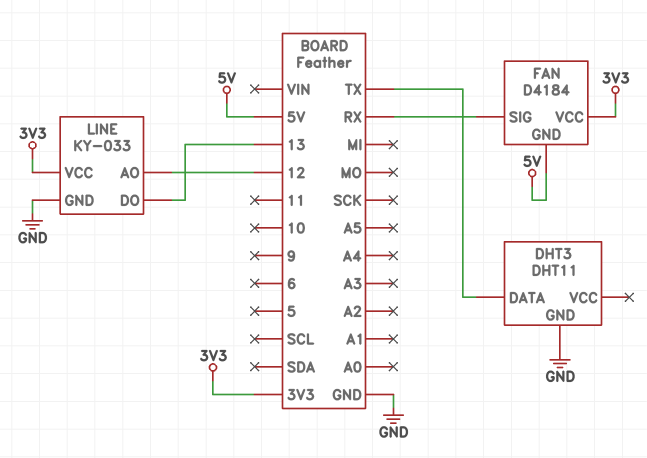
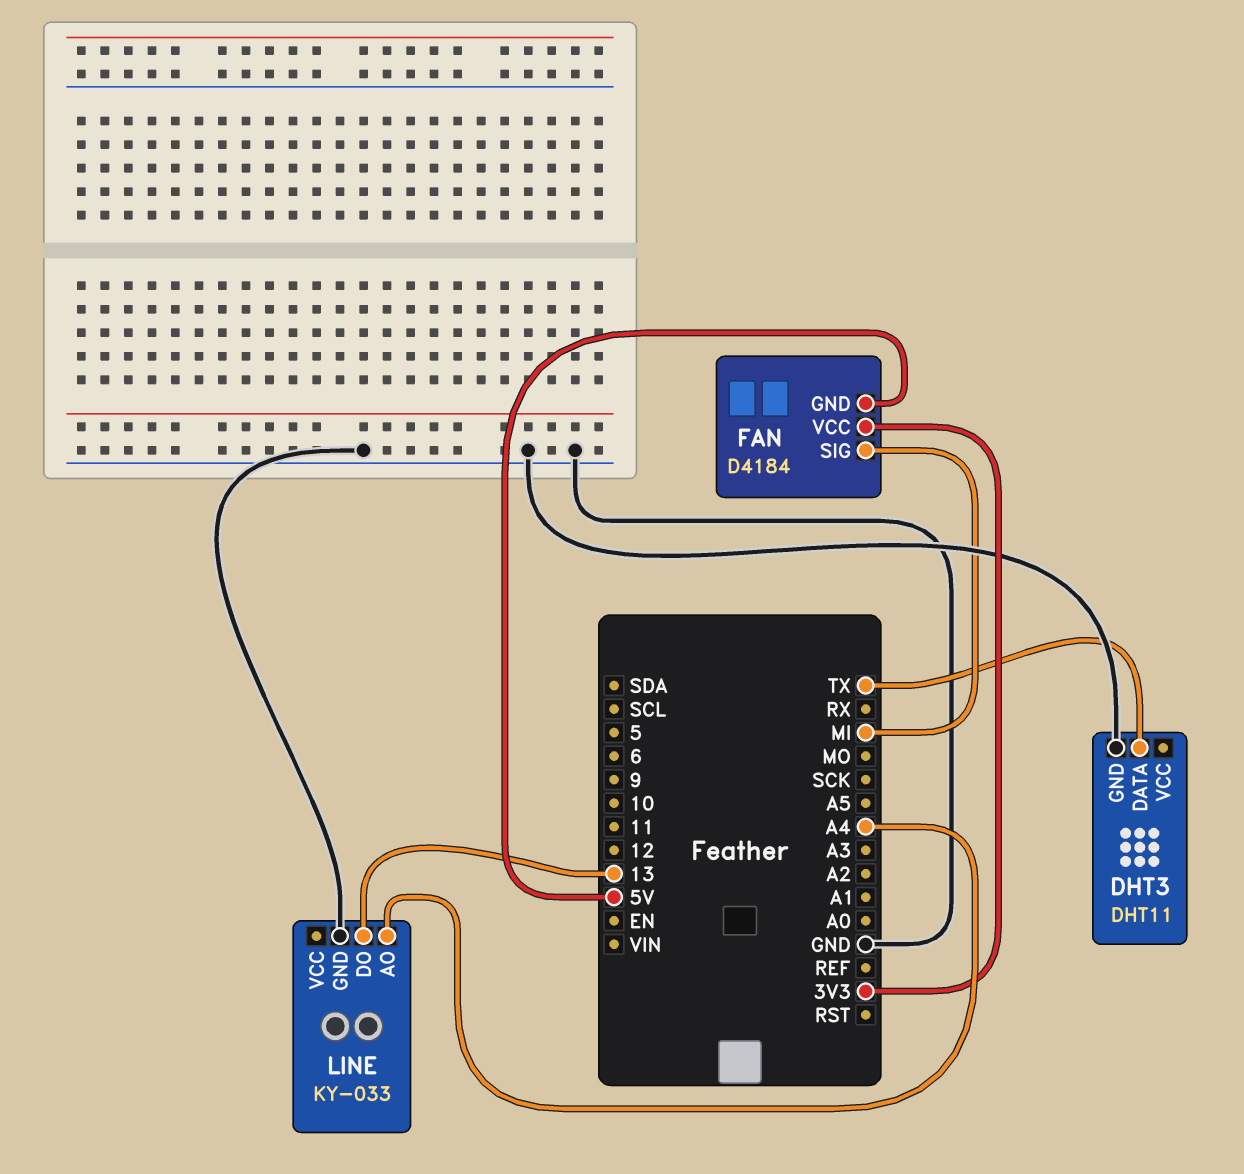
FAN pin SIG: RX -> MI
LINE pin AO: 12 -> A4
LINE pin VCC: 3V3 -> none

